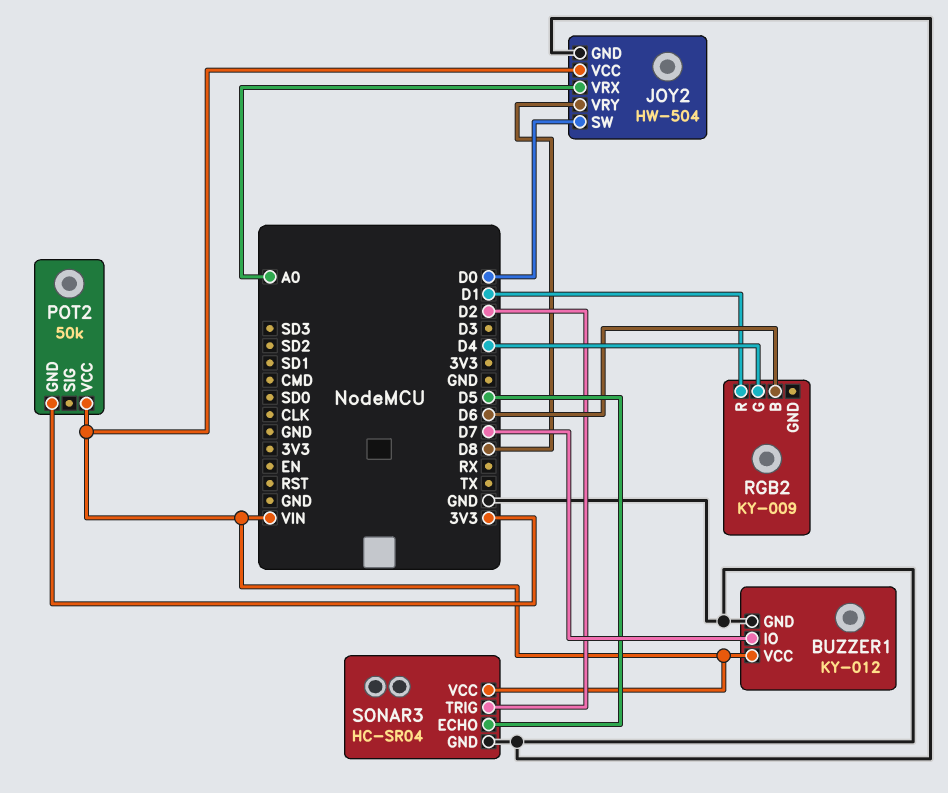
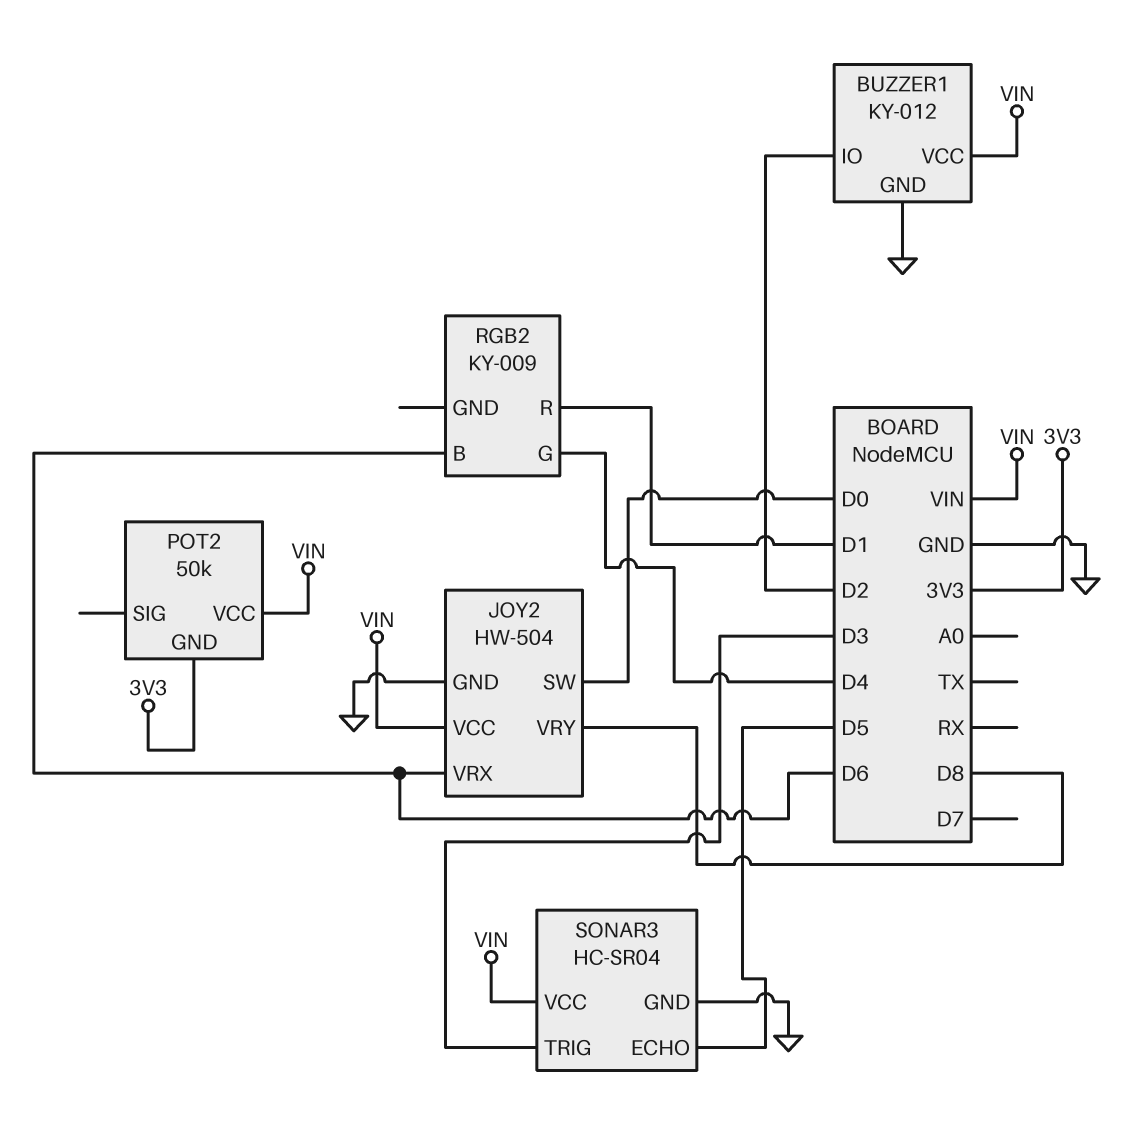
BUZZER1 pin IO: D7 -> D2
JOY2 pin VRX: A0 -> D6
SONAR3 pin TRIG: D2 -> D3

